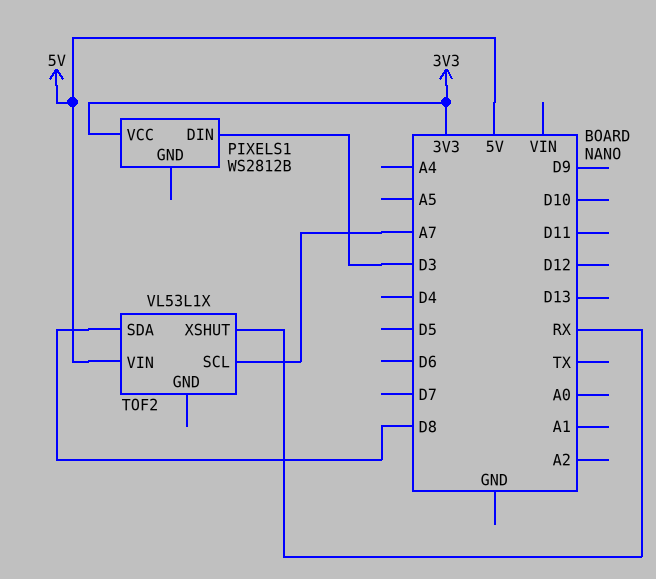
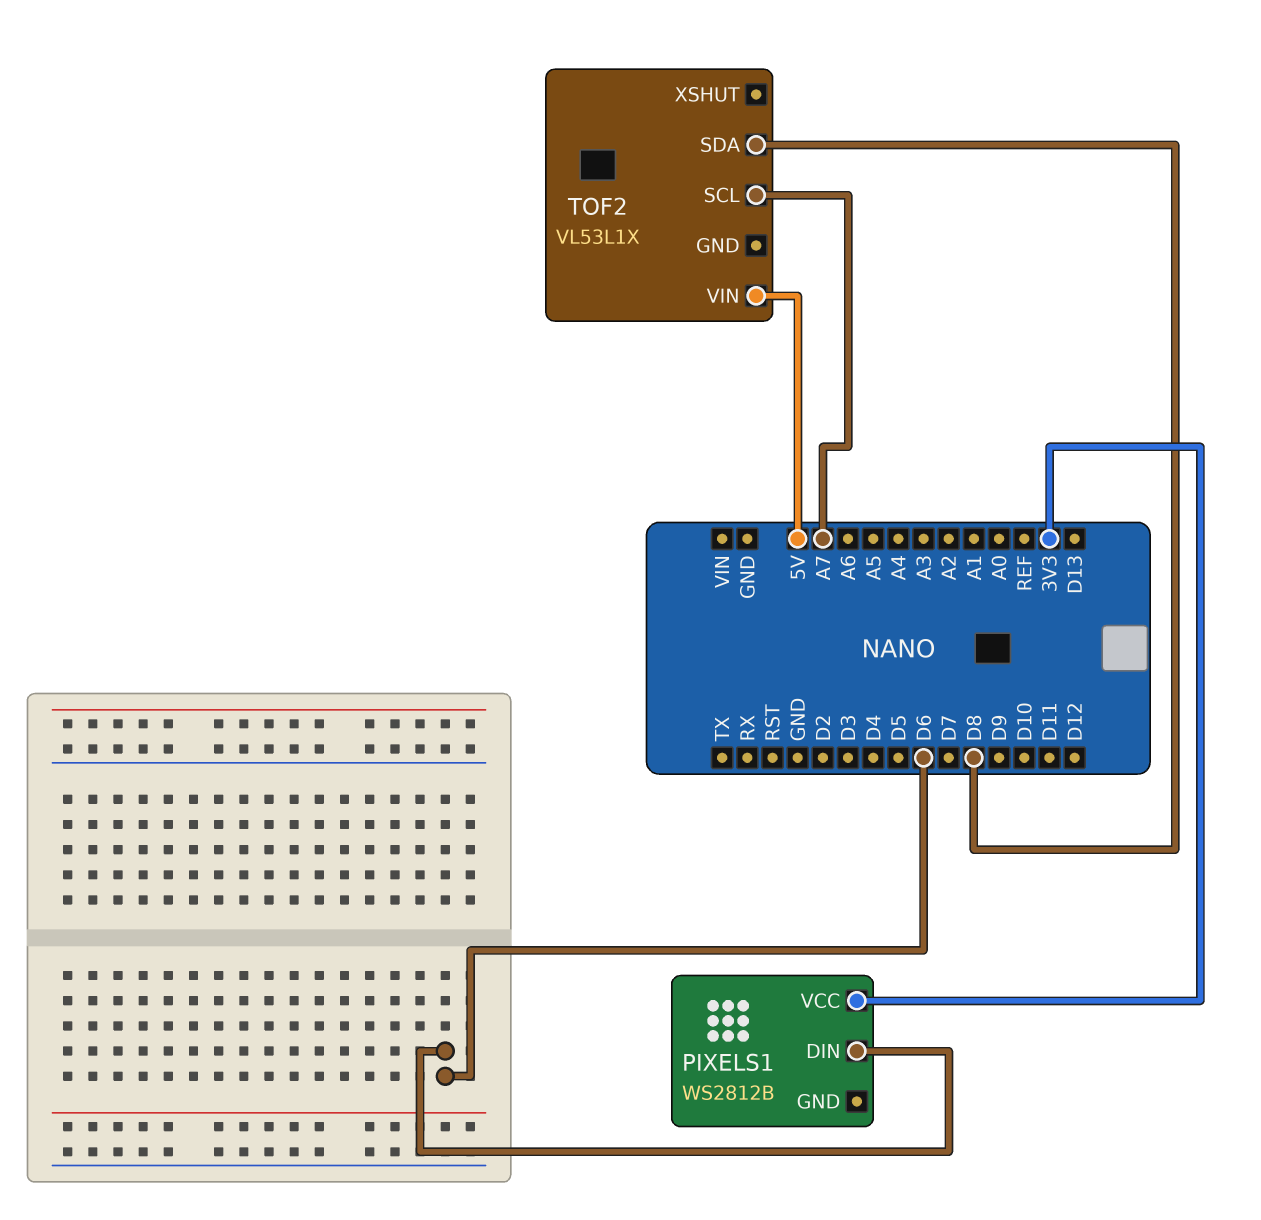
PIXELS1 pin DIN: D3 -> D6
TOF2 pin XSHUT: RX -> none

